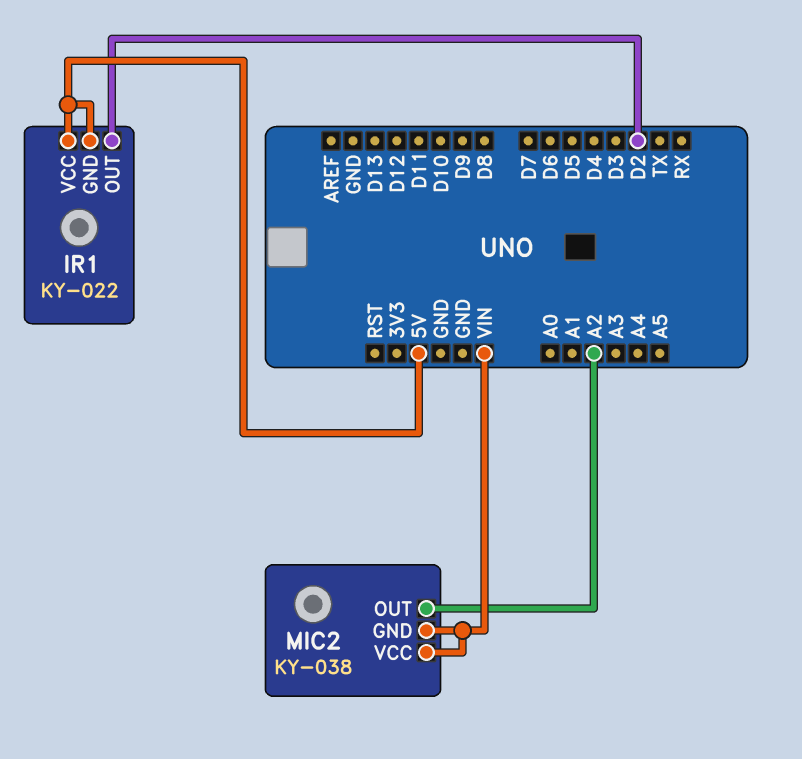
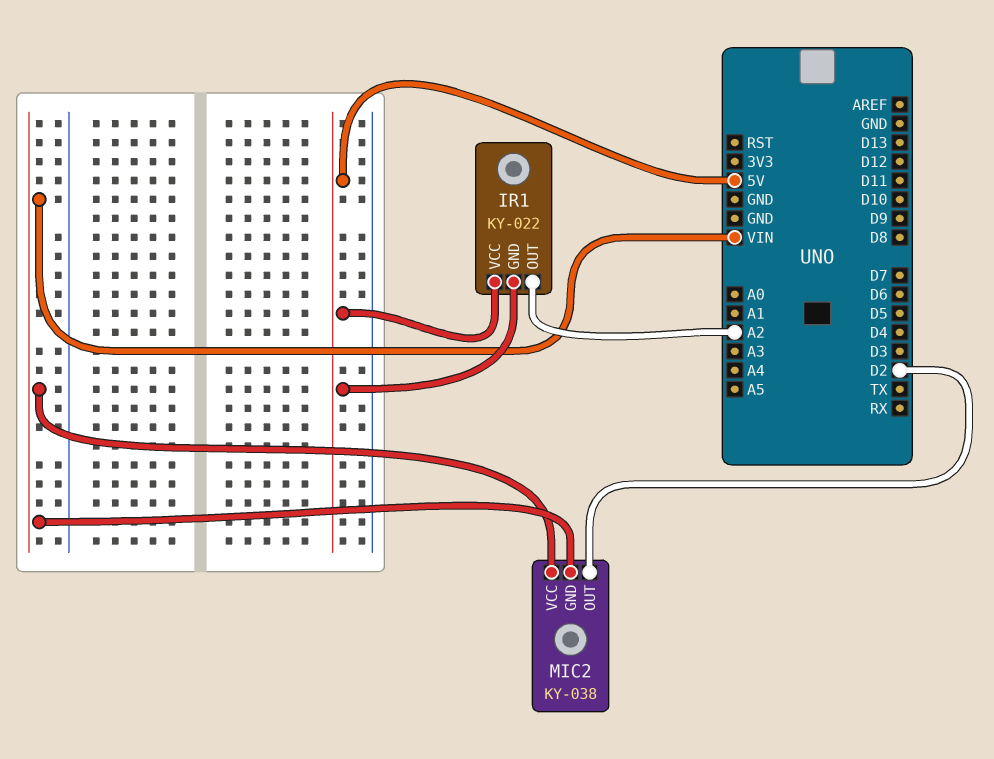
IR1 pin OUT: D2 -> A2
MIC2 pin OUT: A2 -> D2

